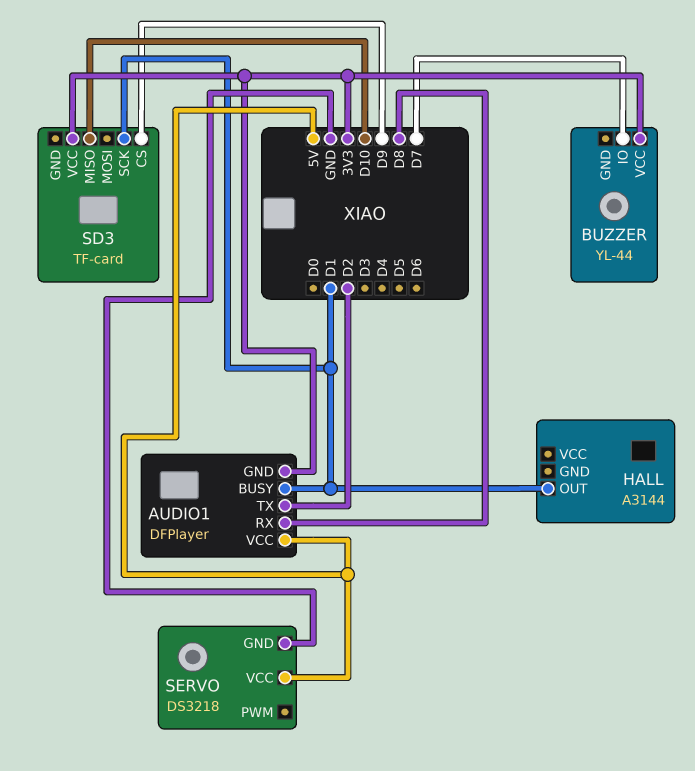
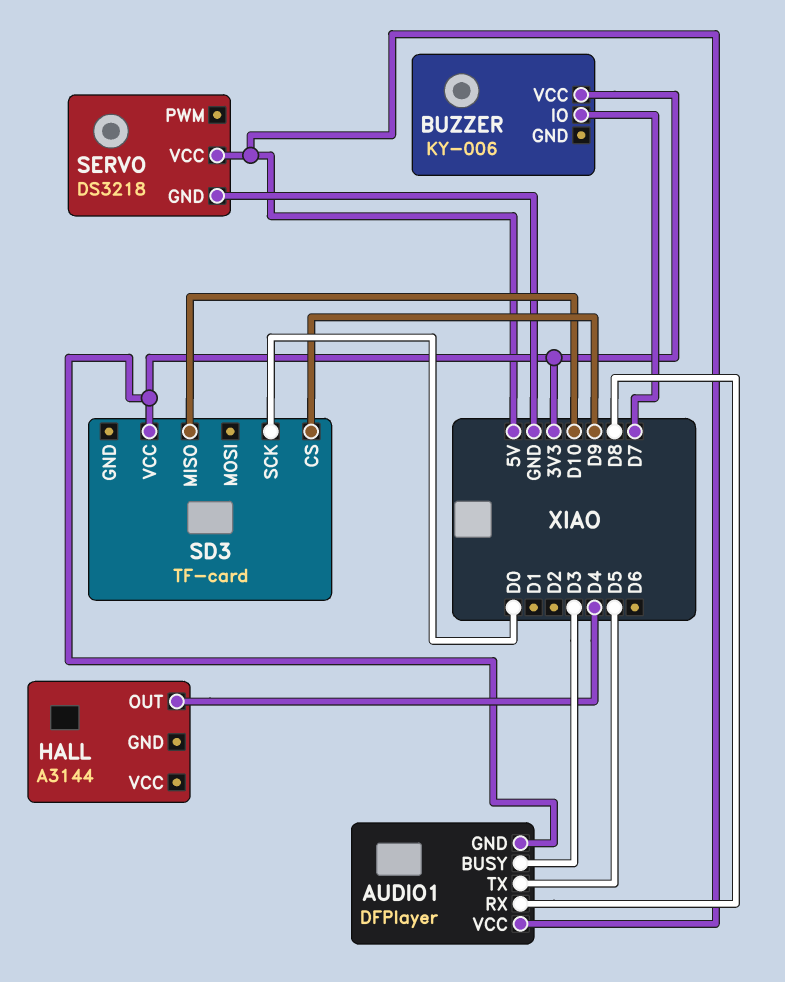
AUDIO1 pin BUSY: D1 -> D3
AUDIO1 pin TX: D2 -> D5
BUZZER: YL-44 -> KY-006
HALL pin OUT: D1 -> D4
SD3 pin SCK: D1 -> D0

